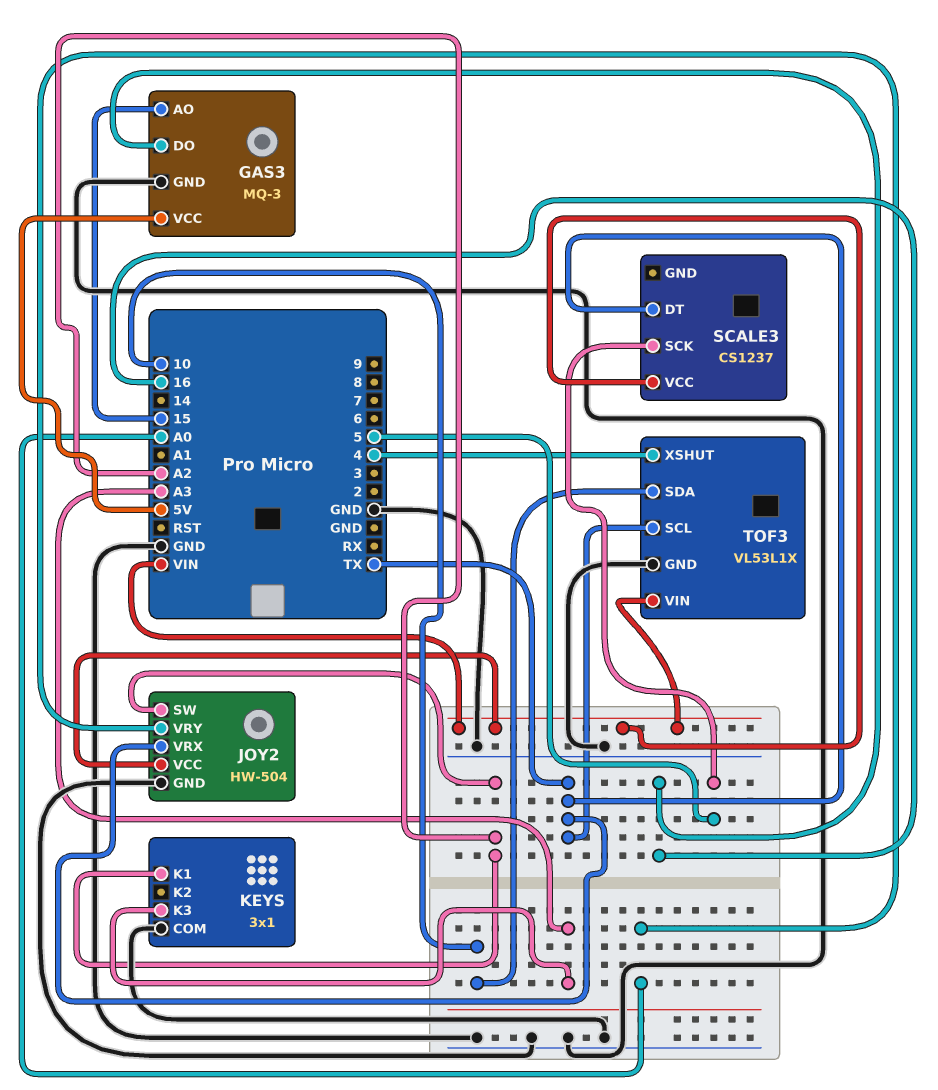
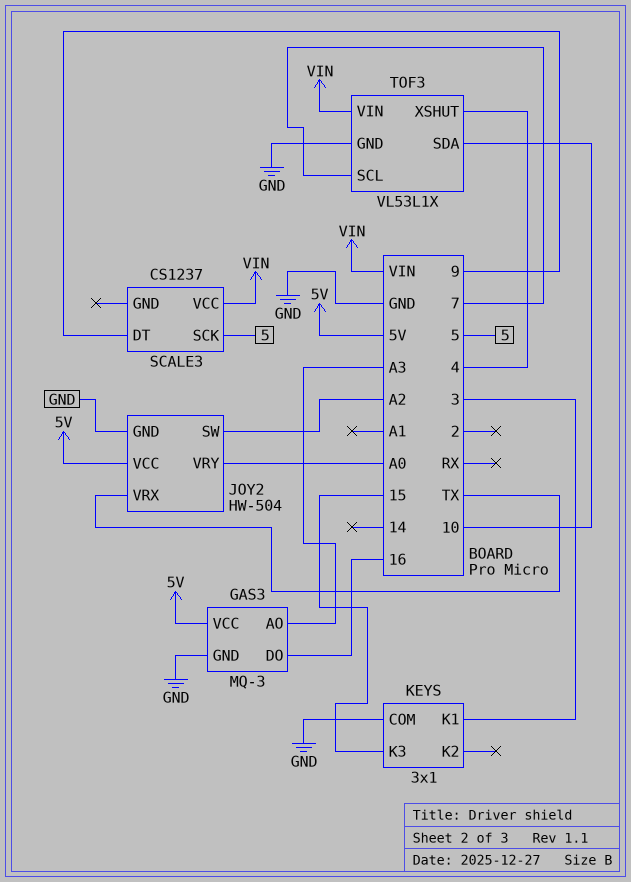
GAS3 pin AO: 15 -> A3
JOY2 pin VCC: VIN -> 5V
KEYS pin K1: A2 -> 3
KEYS pin K3: A3 -> 15
SCALE3 pin DT: TX -> 9
TOF3 pin SCL: TX -> 7

